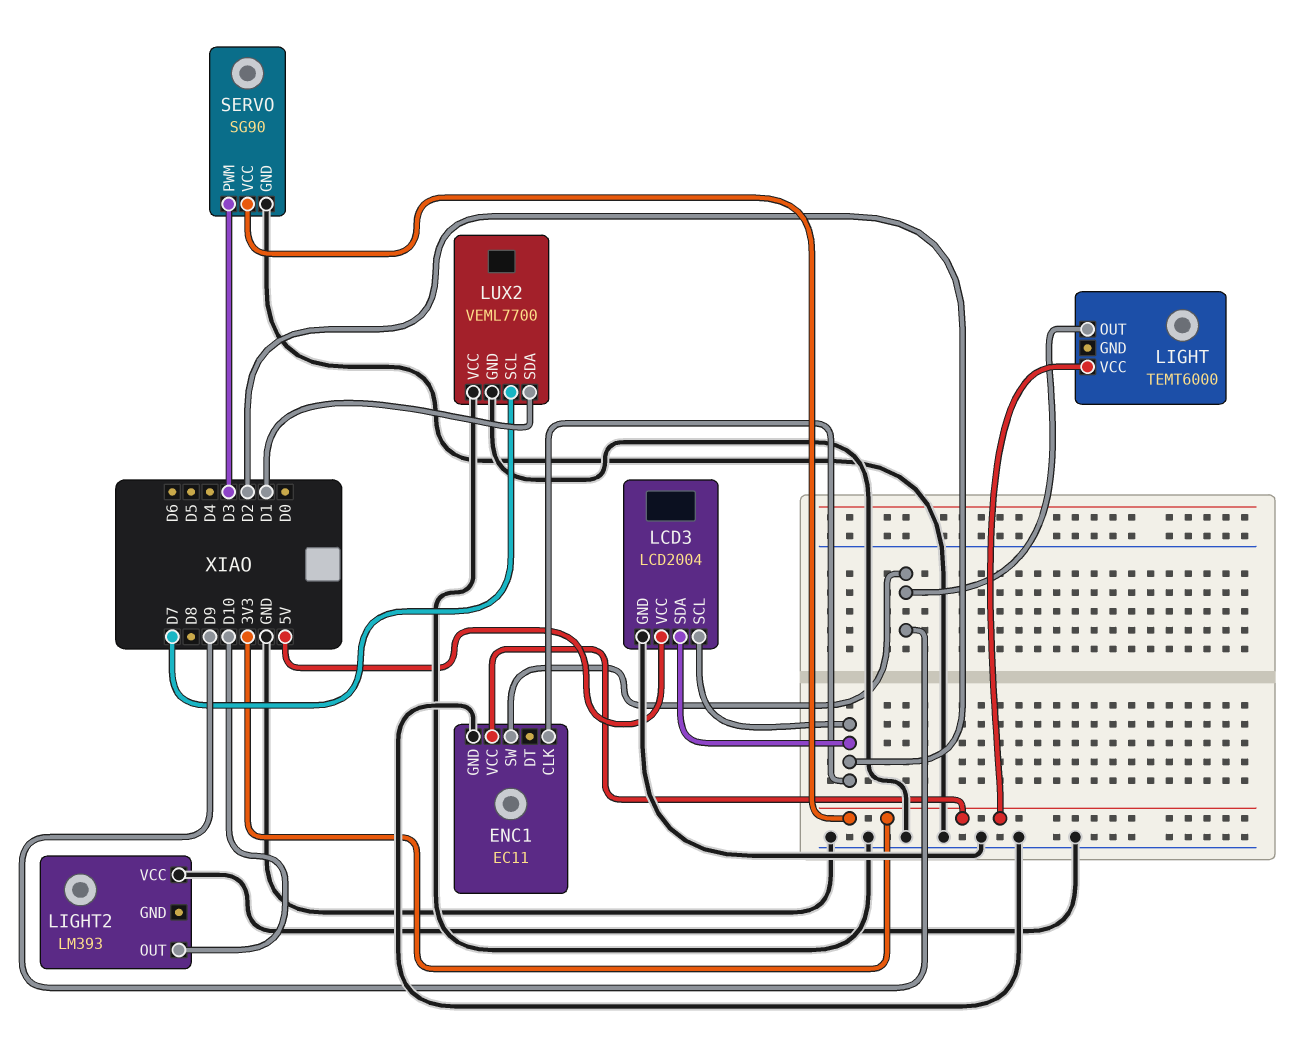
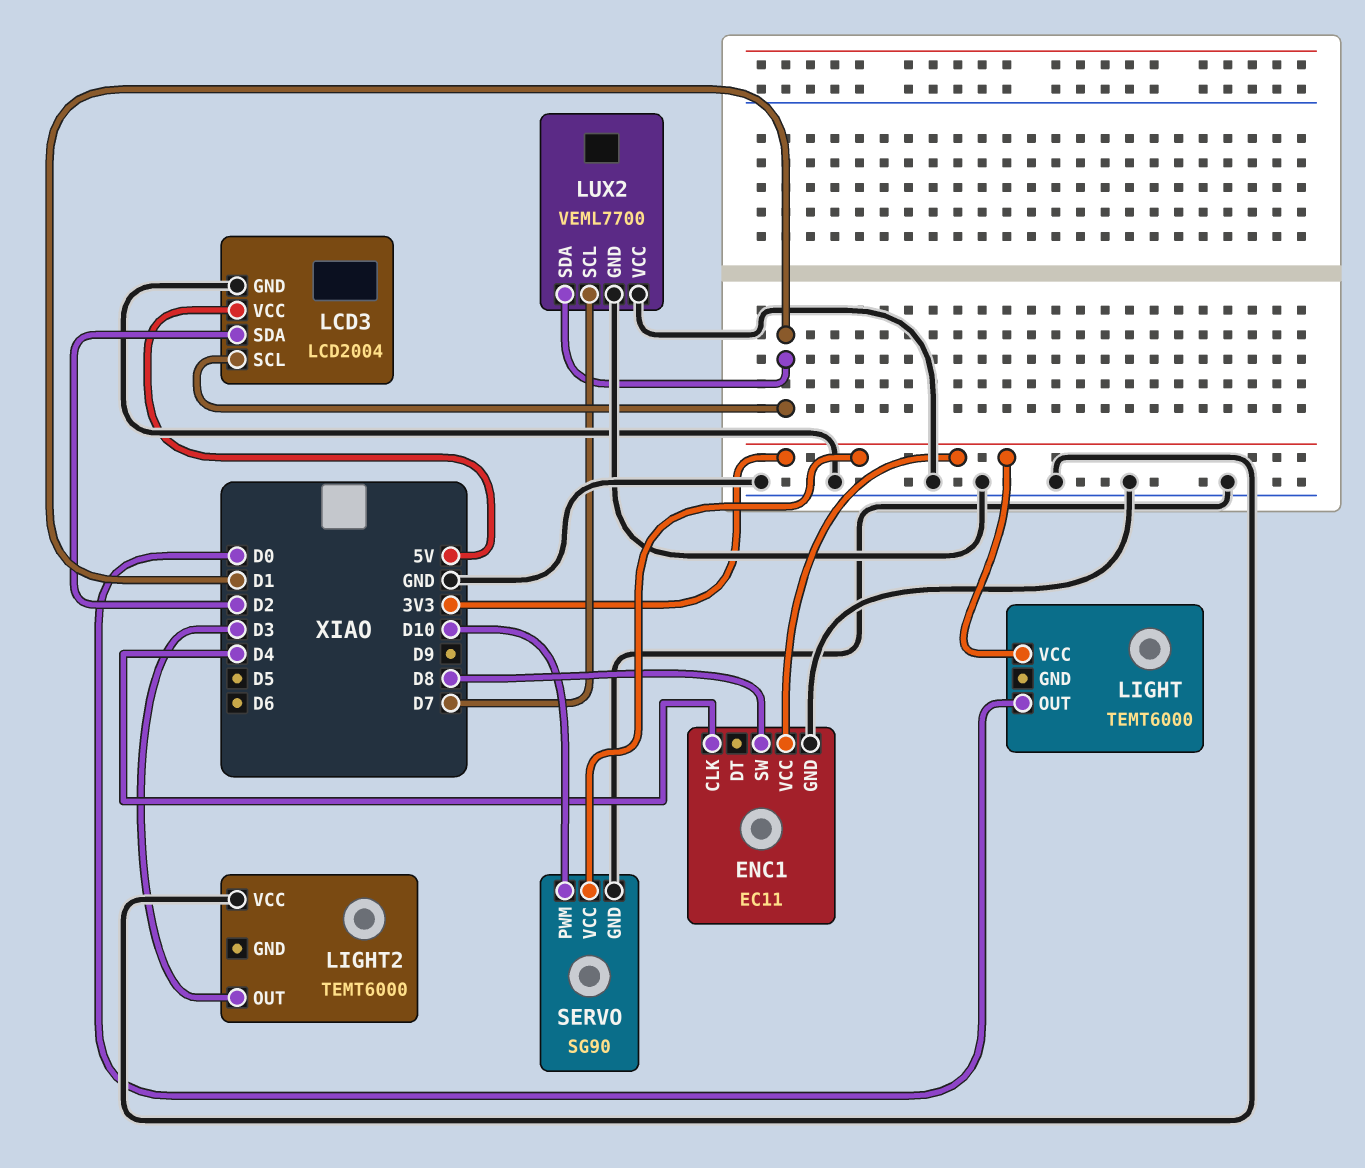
ENC1 pin CLK: D2 -> D4
ENC1 pin SW: D9 -> D8
LCD3 pin SCL: D2 -> D1
LIGHT pin OUT: D9 -> D0
LIGHT2: LM393 -> TEMT6000
LIGHT2 pin OUT: D10 -> D3
SERVO pin PWM: D3 -> D10

